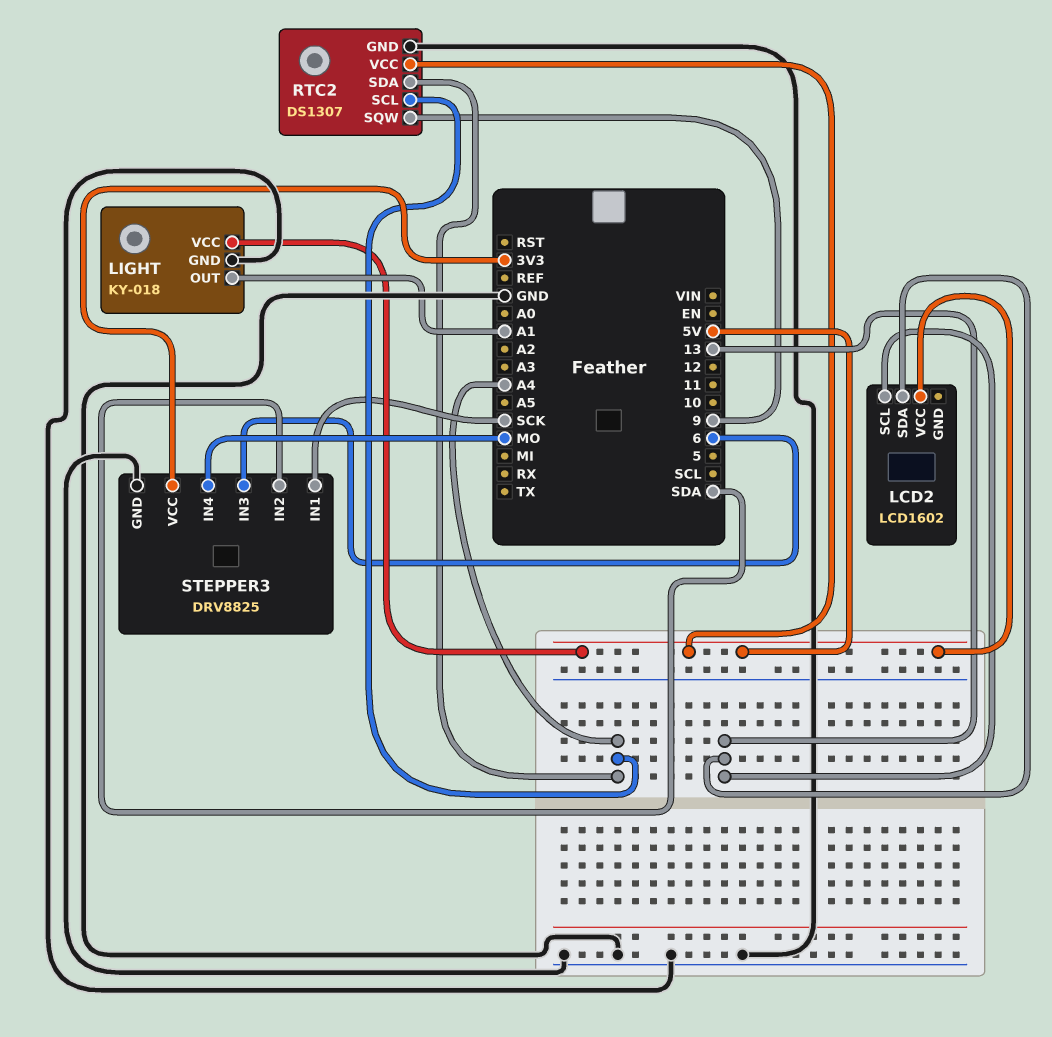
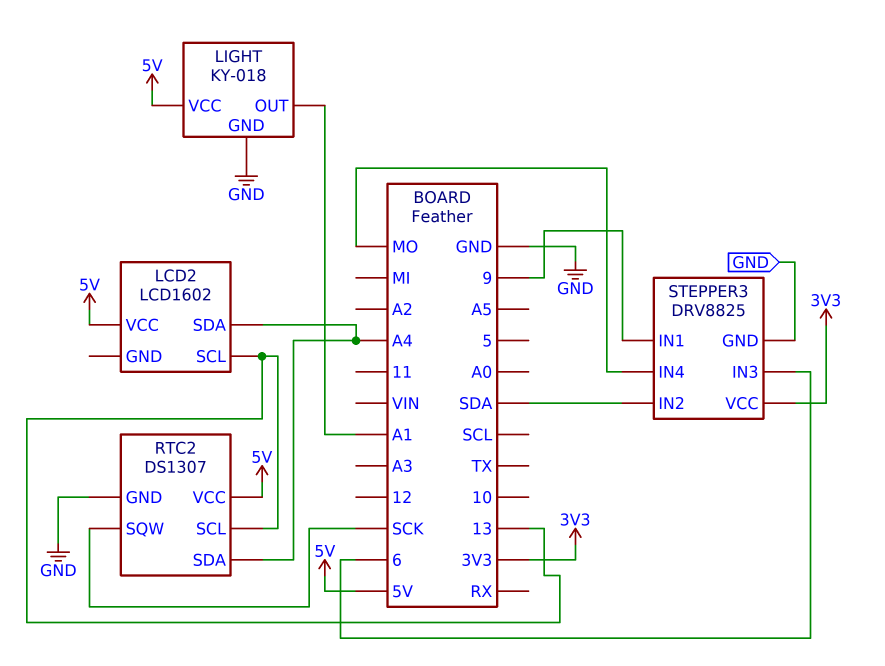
LCD2 pin SDA: 13 -> A4
RTC2 pin SCL: A4 -> 13
RTC2 pin SQW: 9 -> SCK
STEPPER3 pin IN1: SCK -> 9

